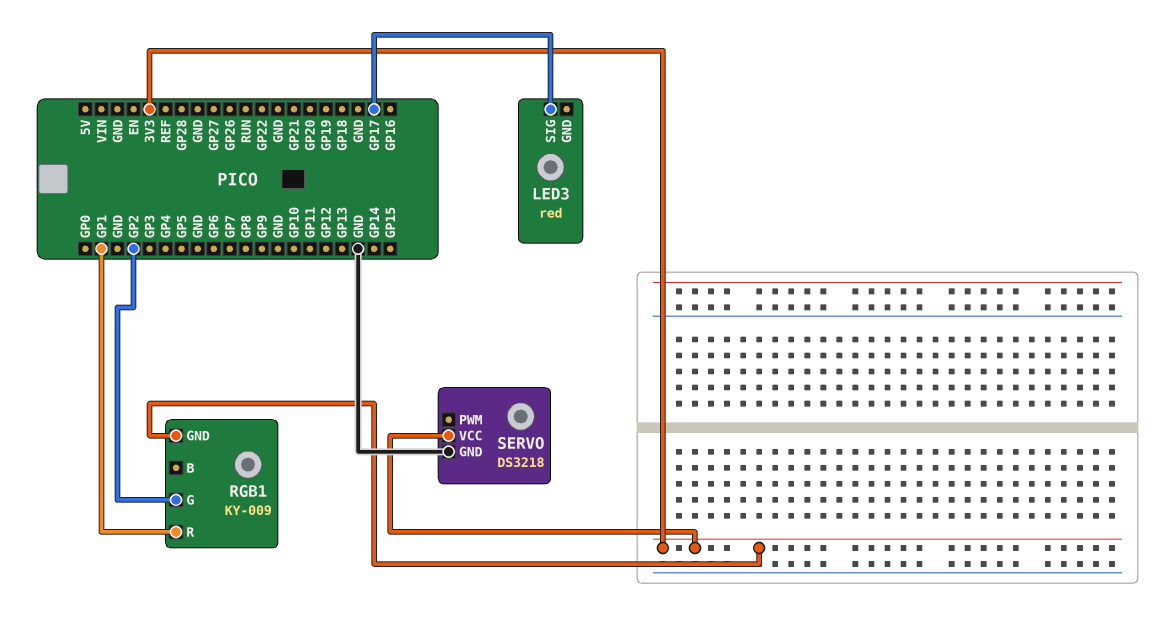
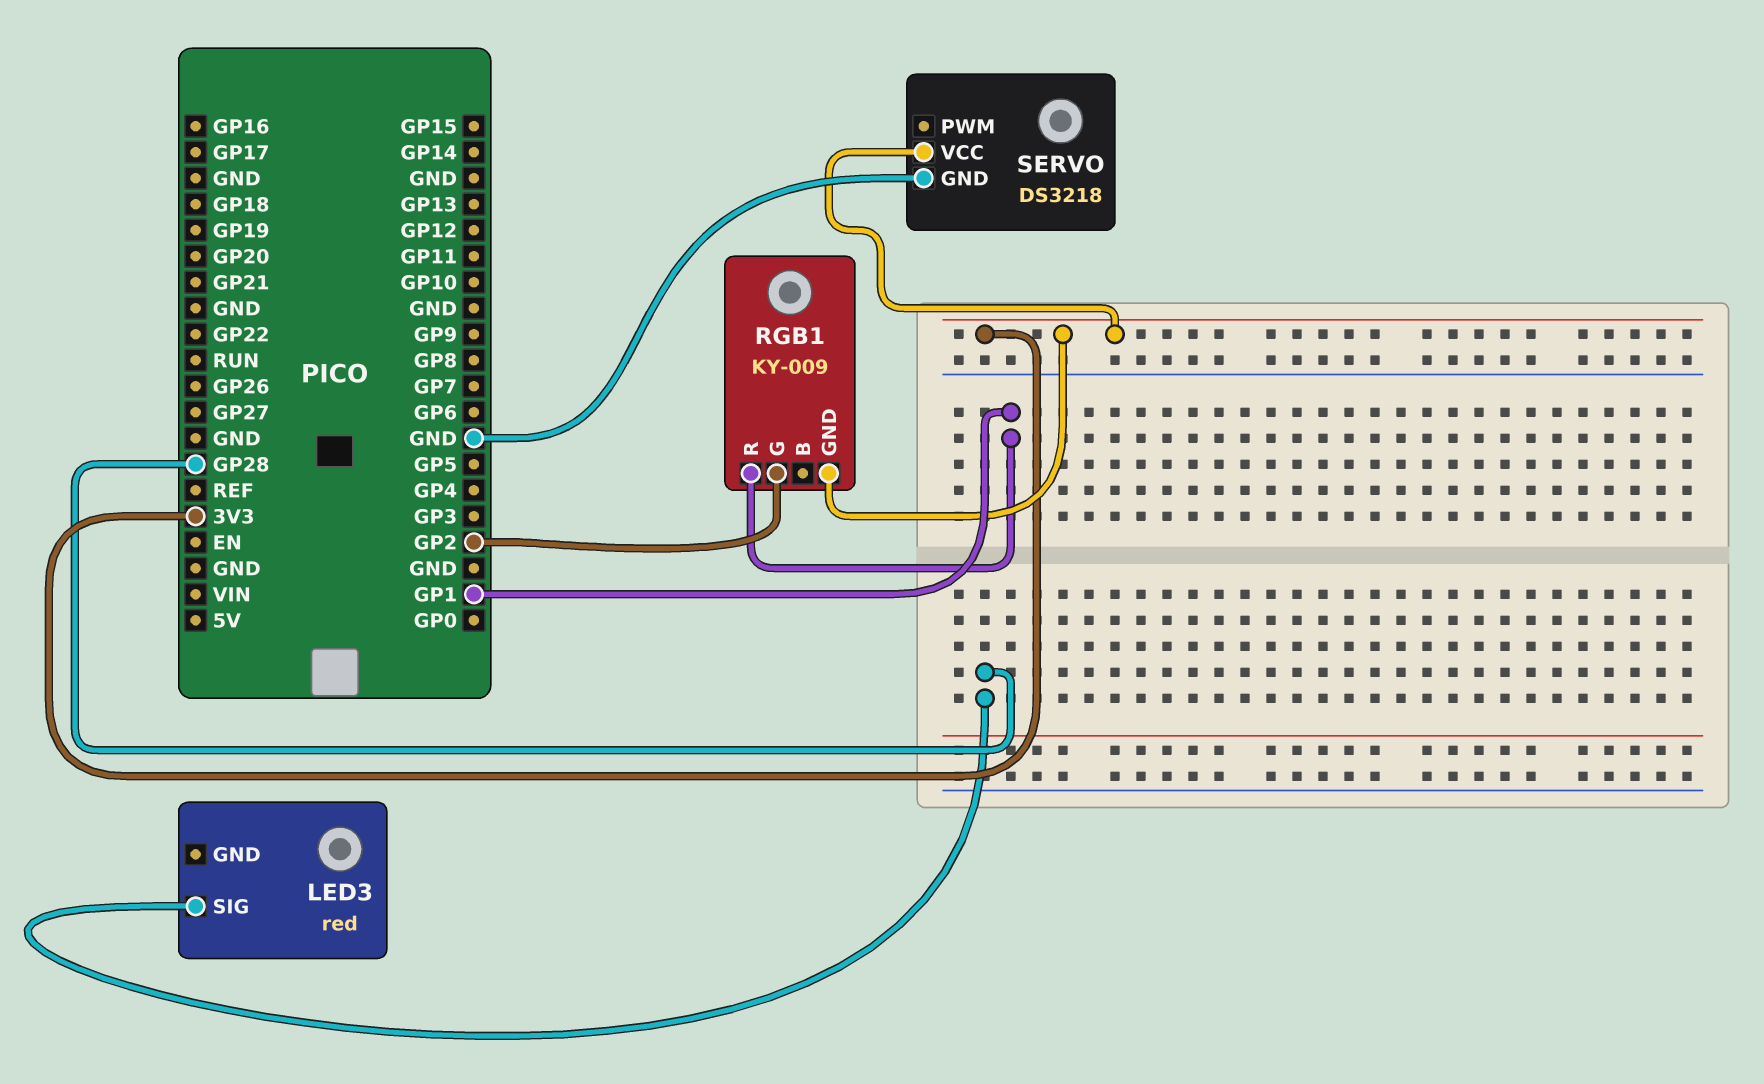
LED3 pin SIG: GP17 -> GP28

